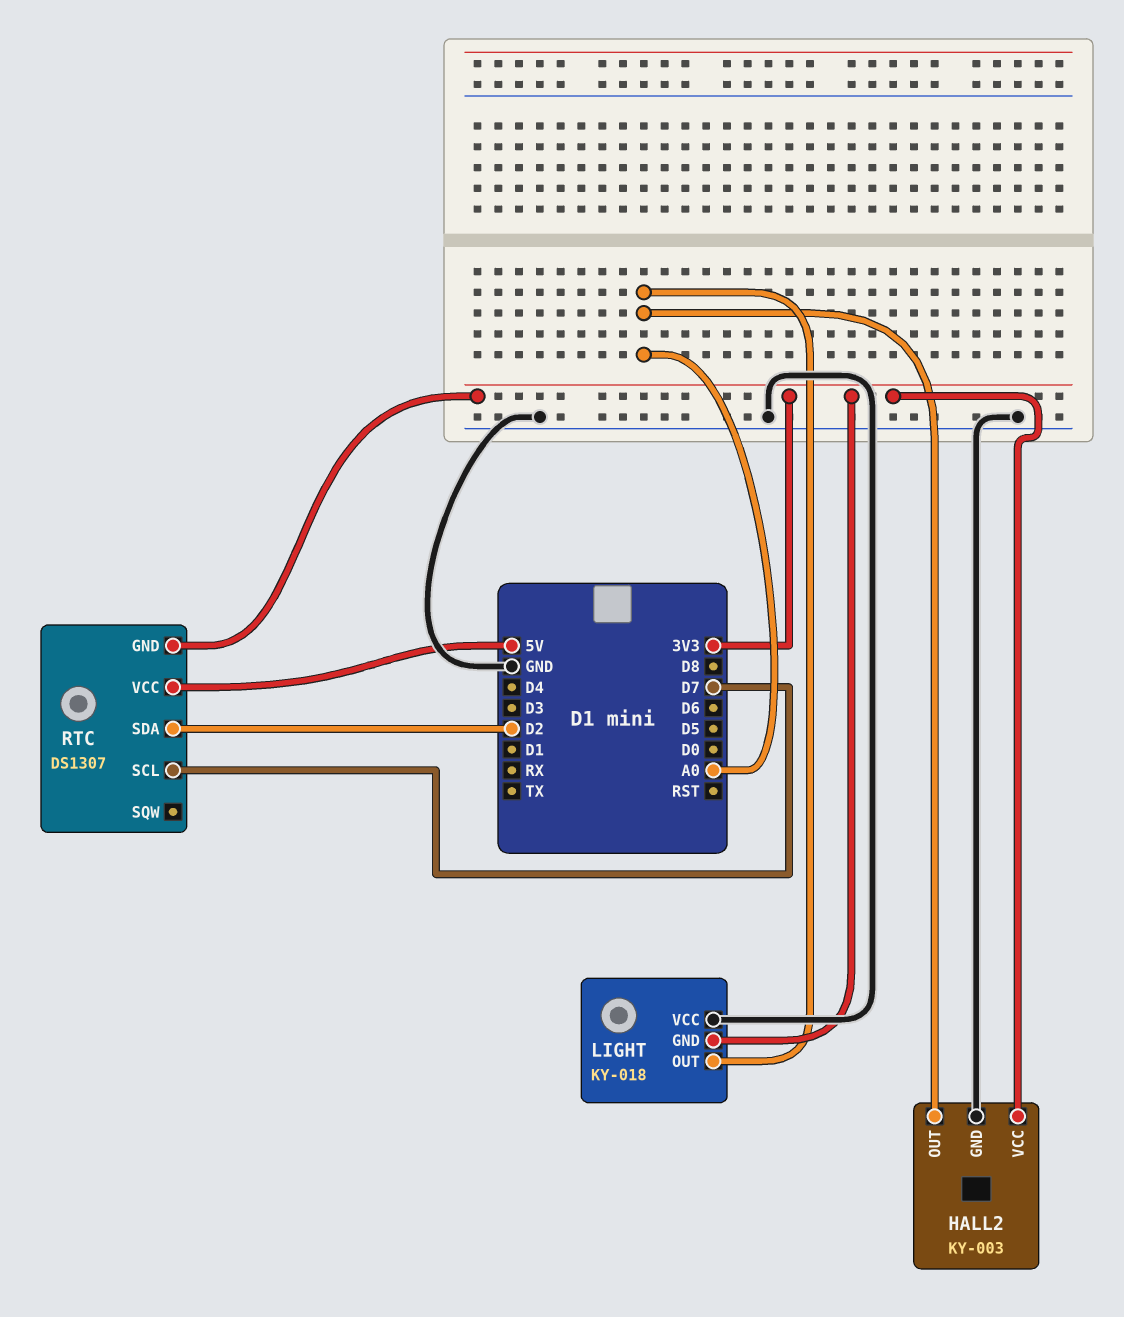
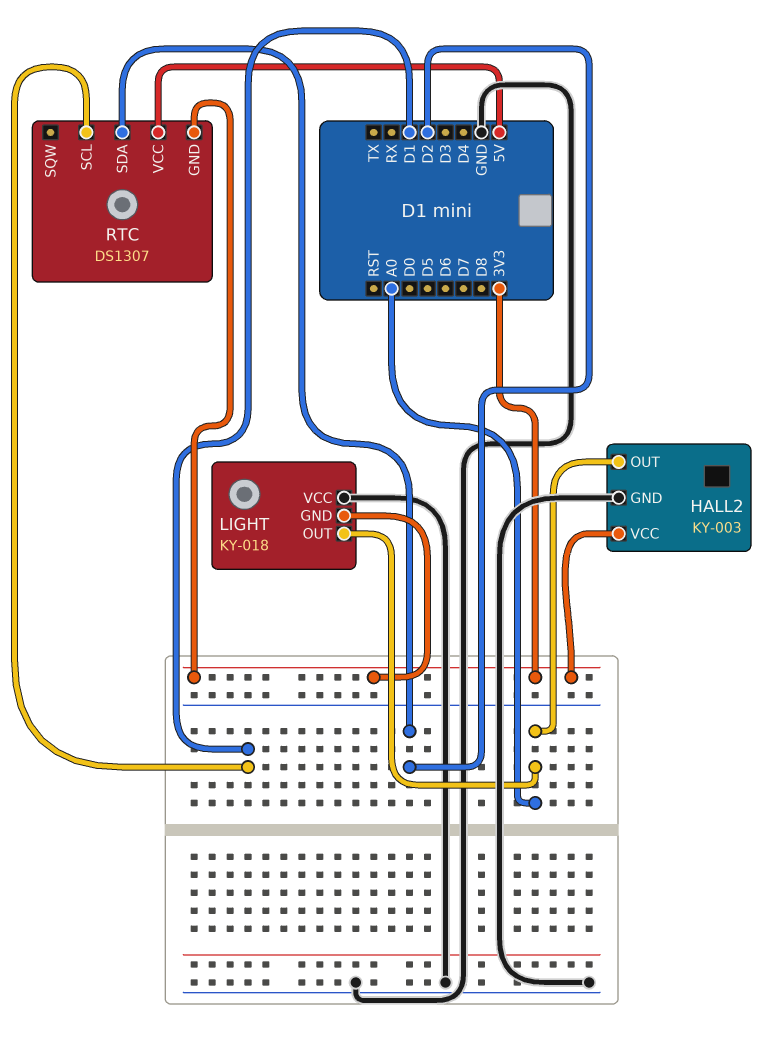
RTC pin SCL: D7 -> D1

